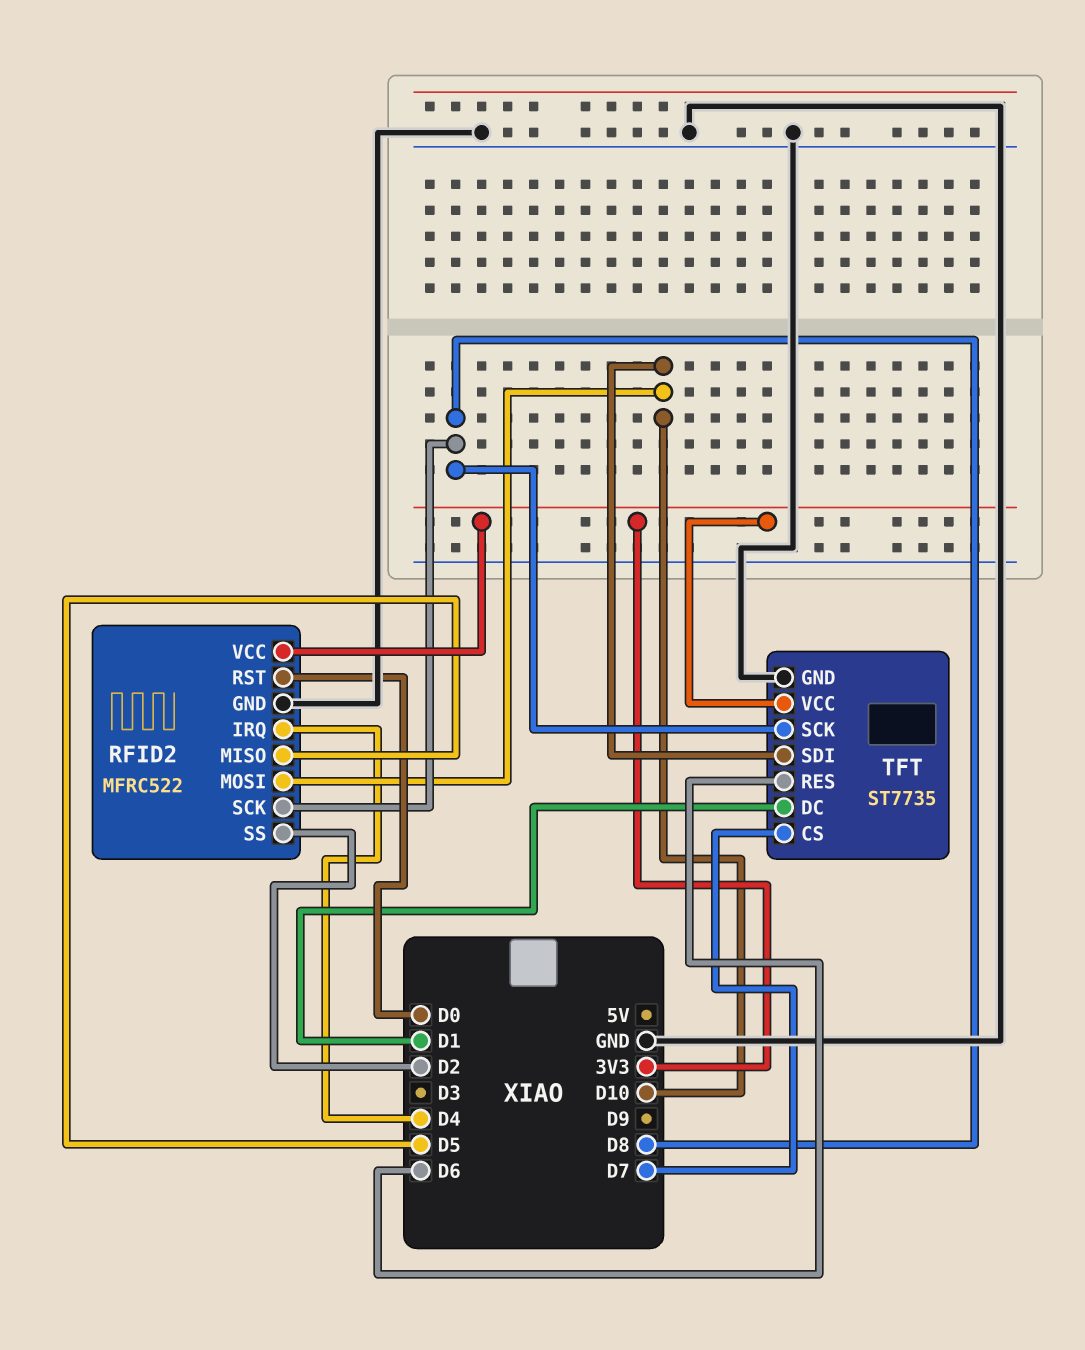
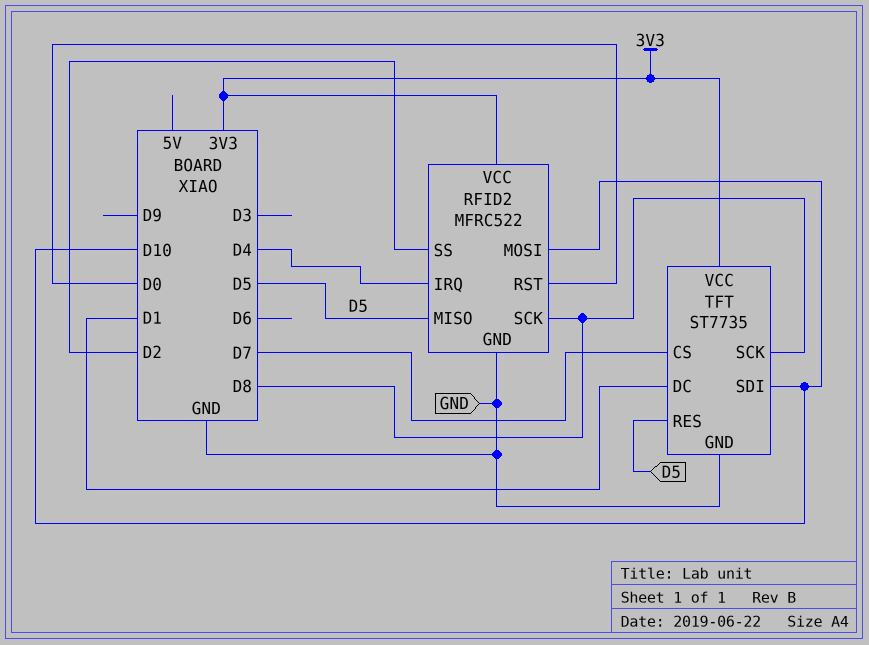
TFT pin RES: D6 -> D5

